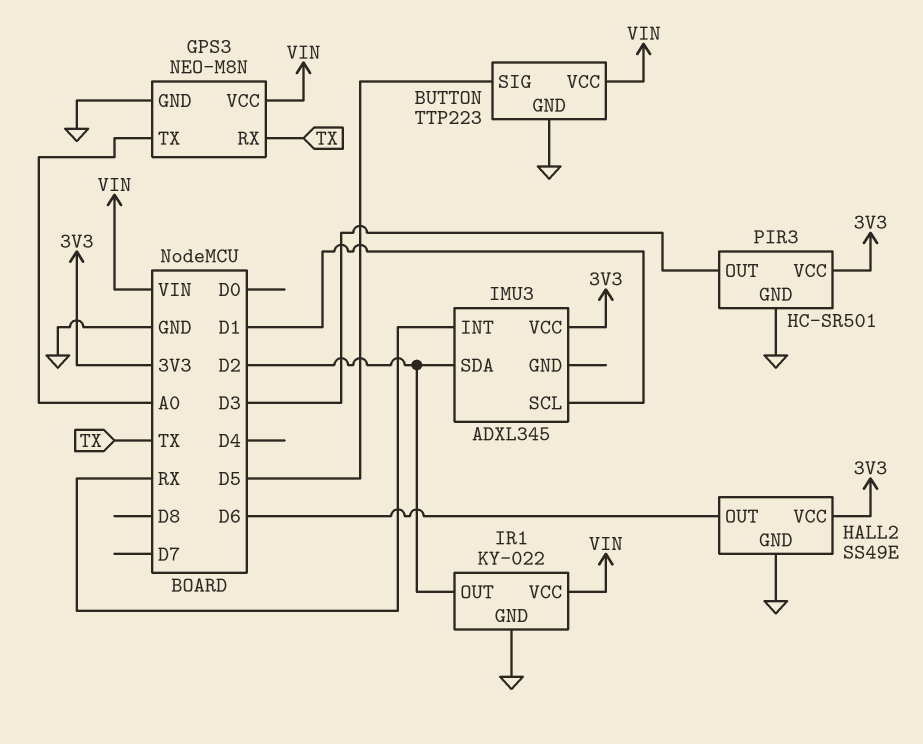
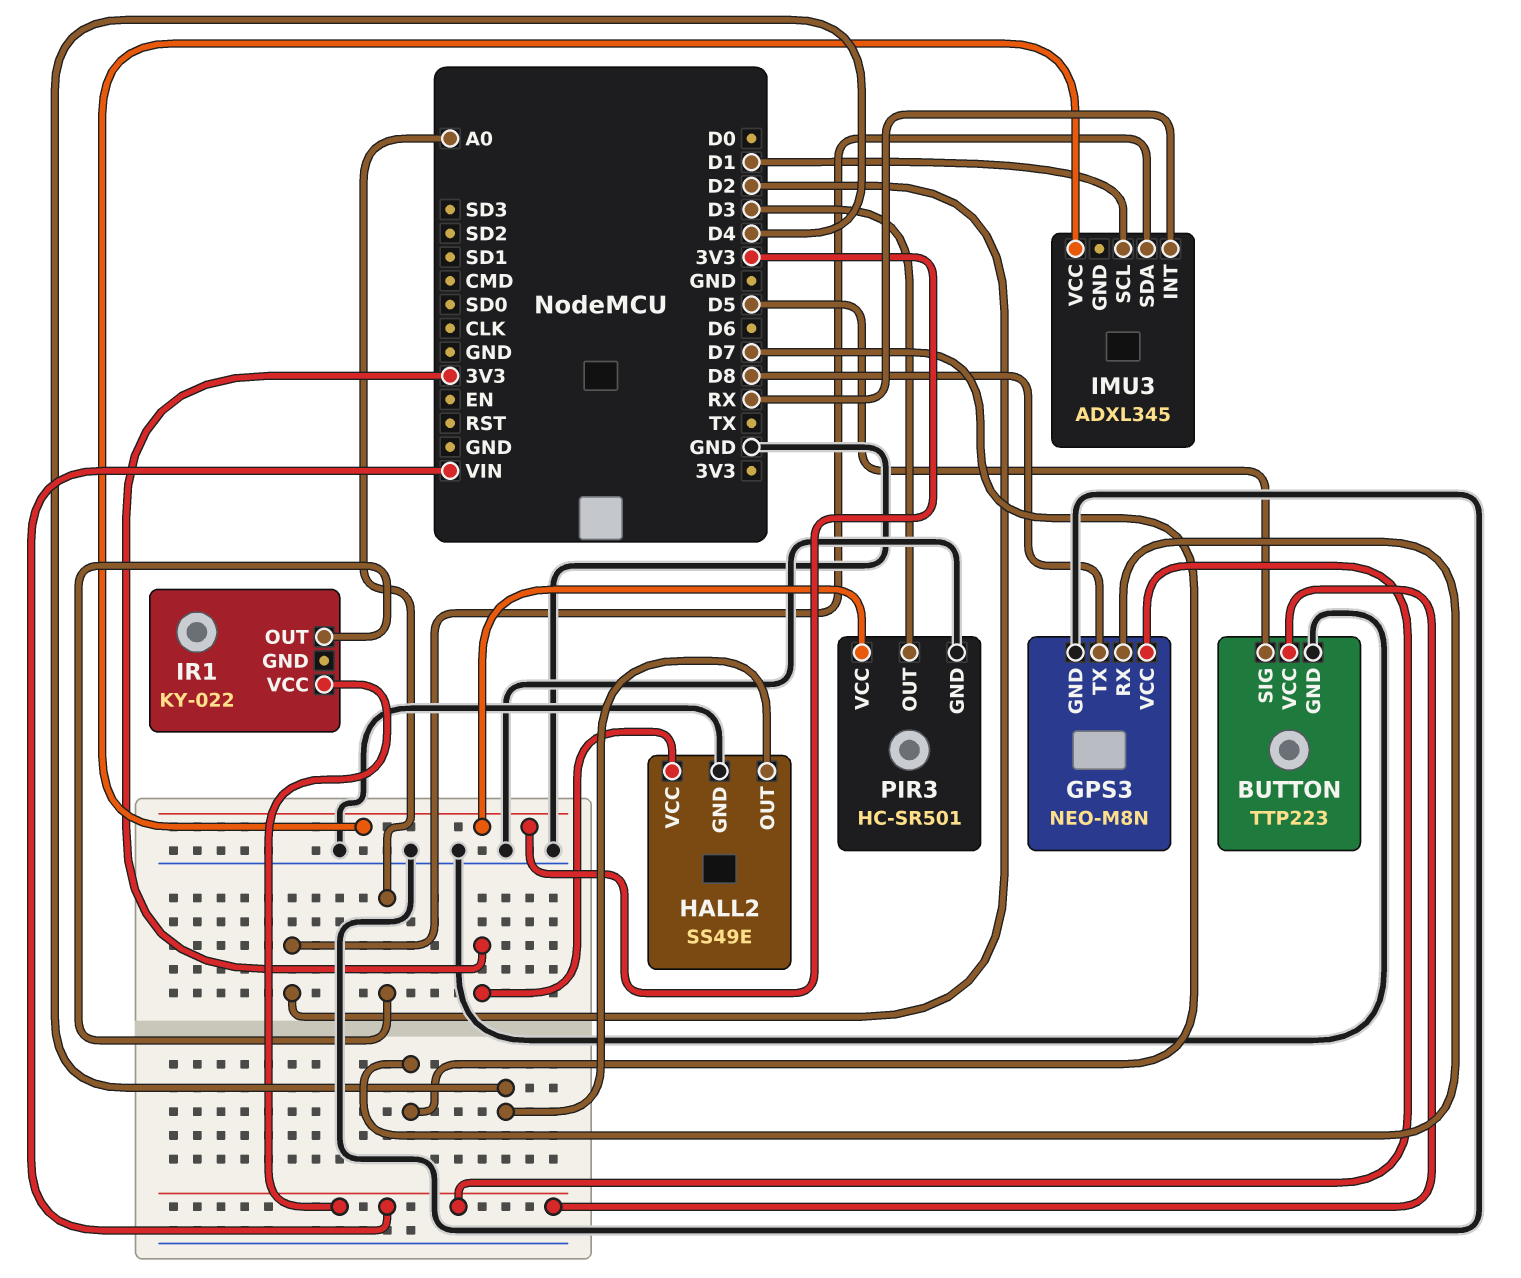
GPS3 pin RX: TX -> D7
GPS3 pin TX: A0 -> D8
HALL2 pin OUT: D6 -> D4
IR1 pin GND: GND -> none
IR1 pin OUT: D2 -> A0

